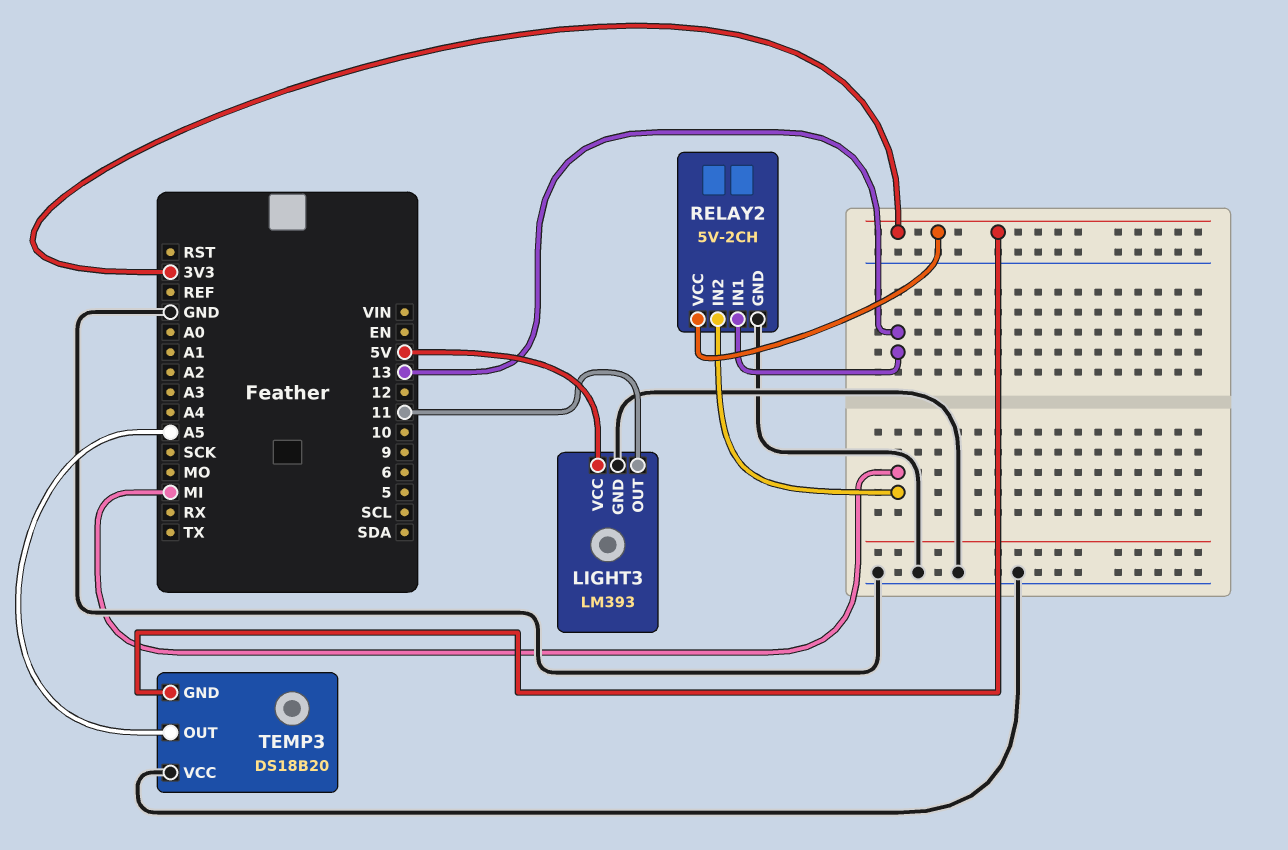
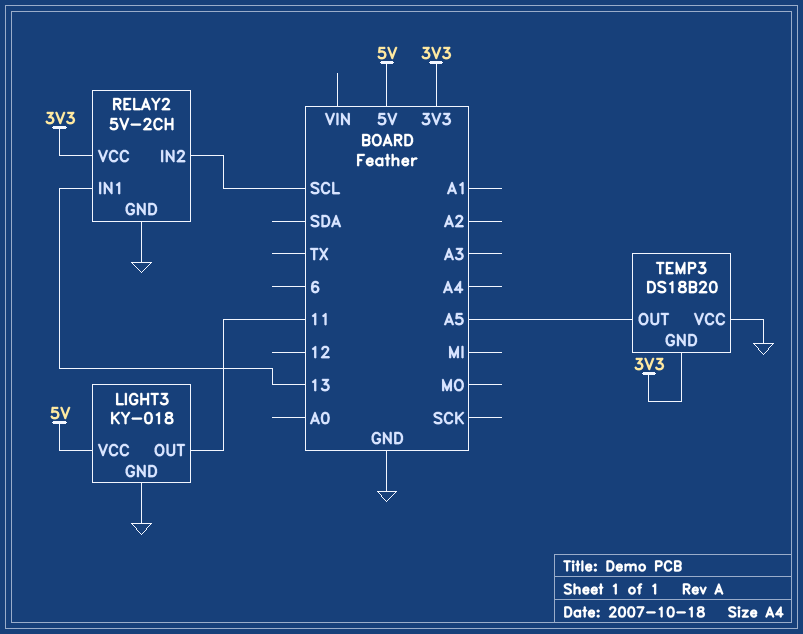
LIGHT3: LM393 -> KY-018
RELAY2 pin IN2: MI -> SCL

